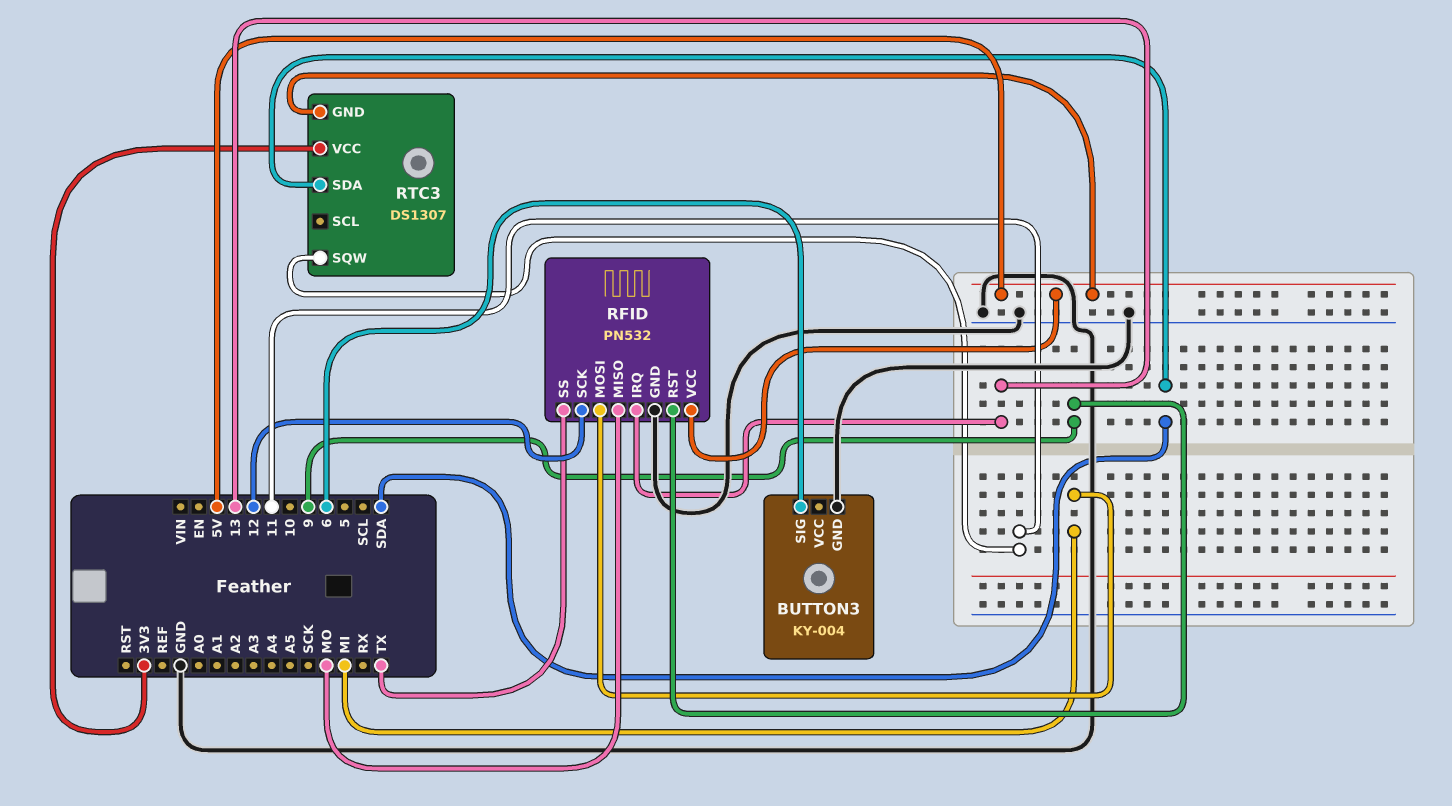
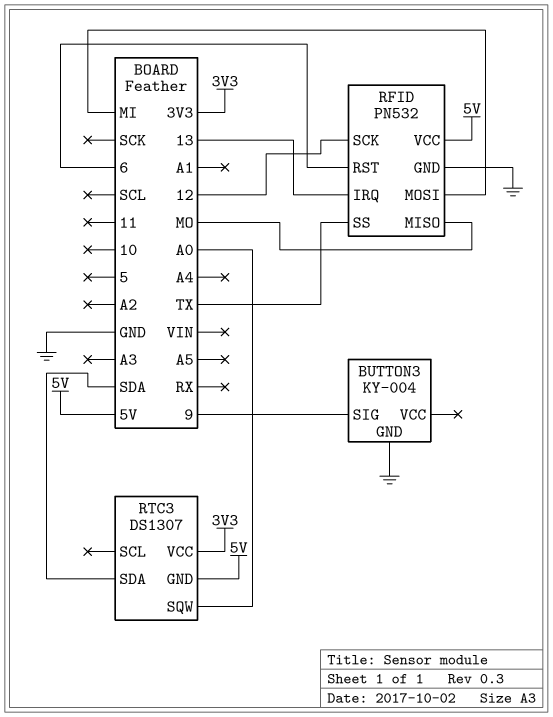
BUTTON3 pin SIG: 6 -> 9
RFID pin RST: 9 -> 6
RTC3 pin SQW: 11 -> A0

